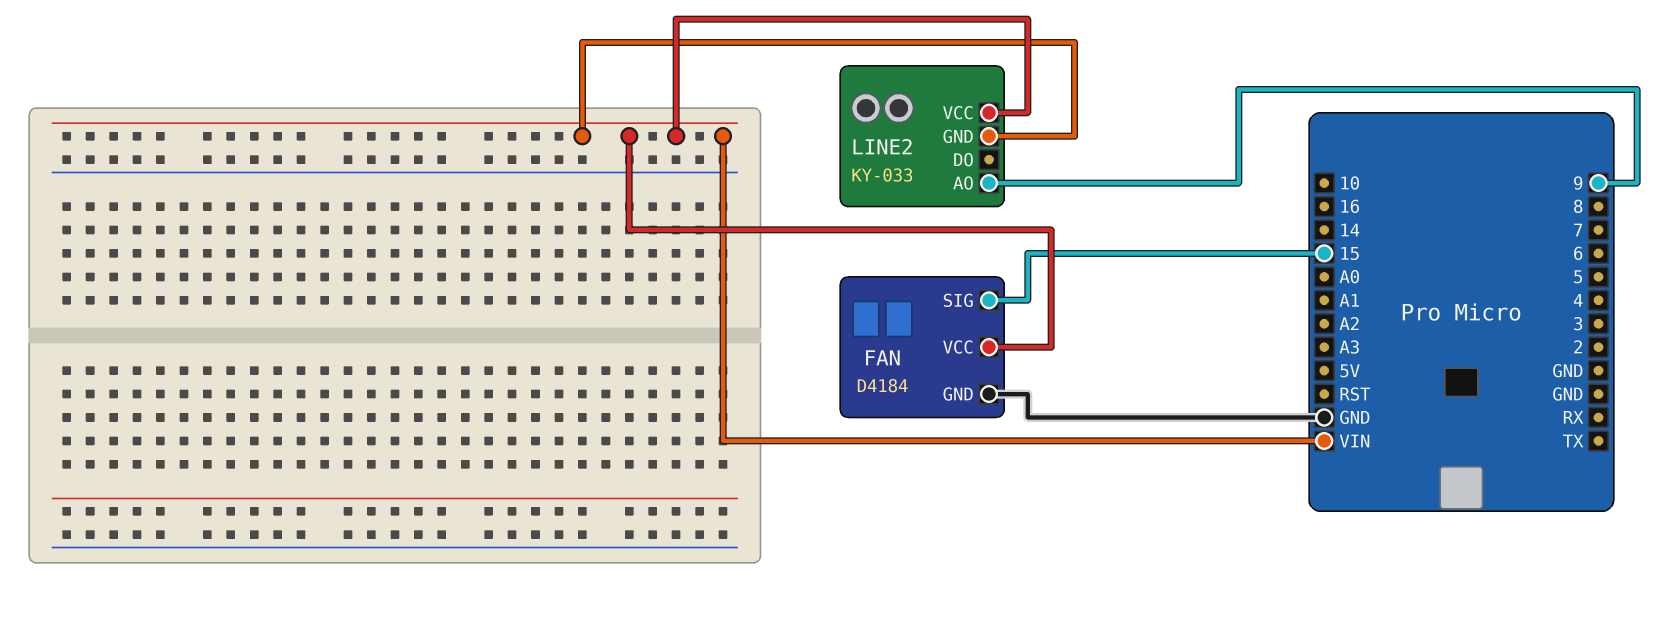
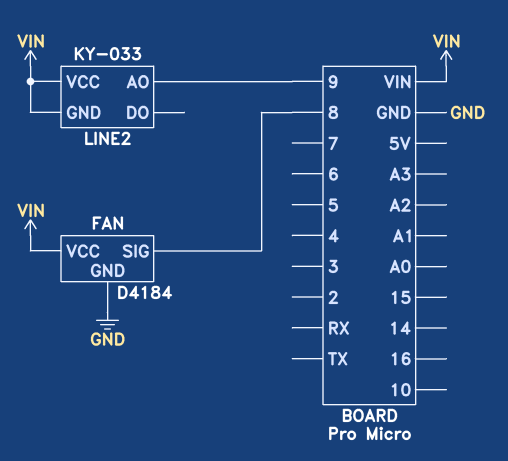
FAN pin SIG: 15 -> 8

